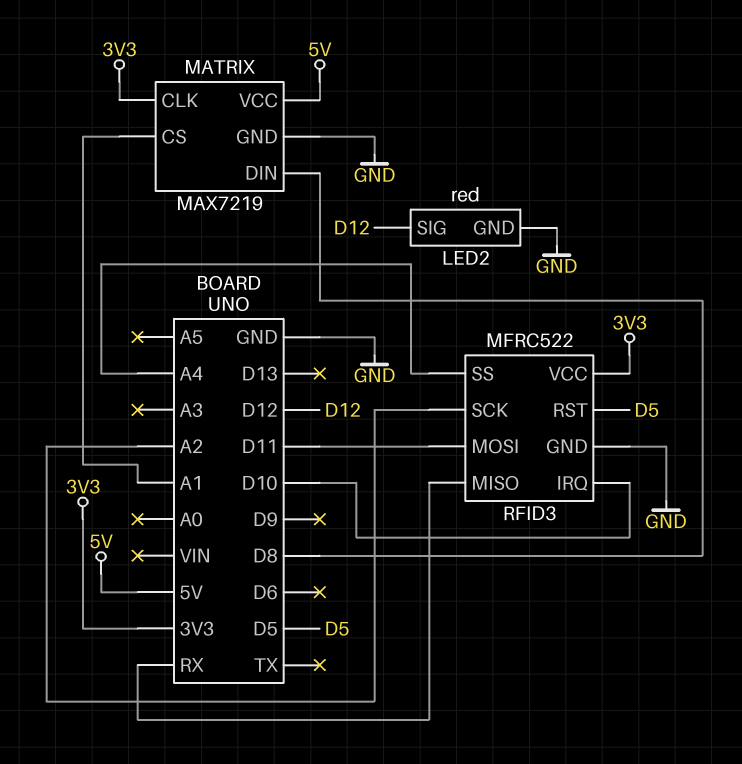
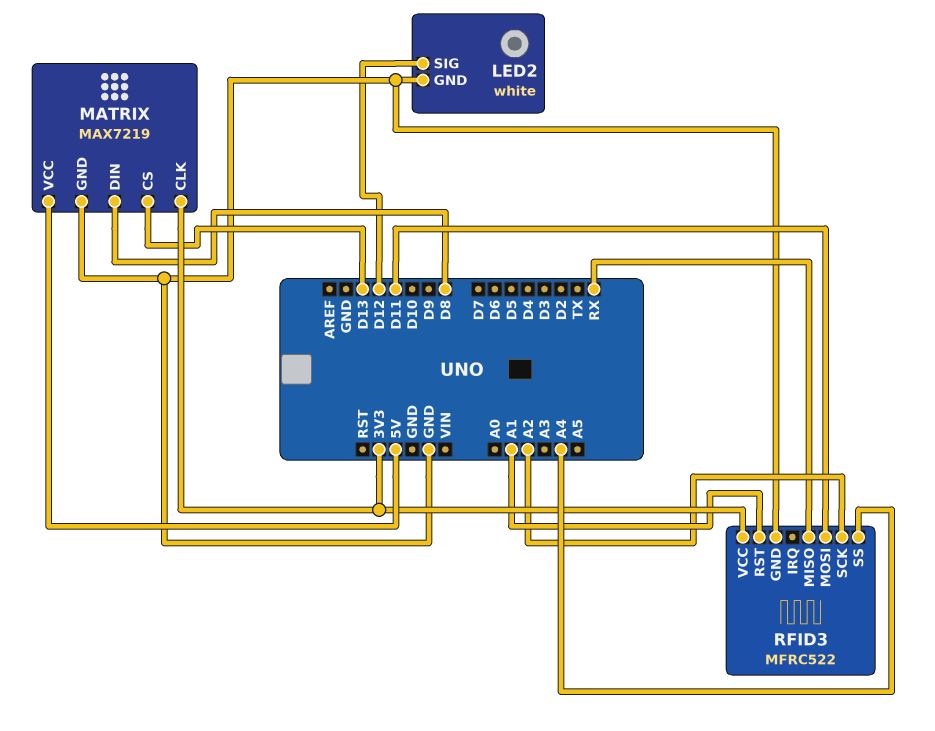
LED2: red -> white
MATRIX pin CS: A1 -> D13
RFID3 pin IRQ: D10 -> none
RFID3 pin RST: D5 -> A1

